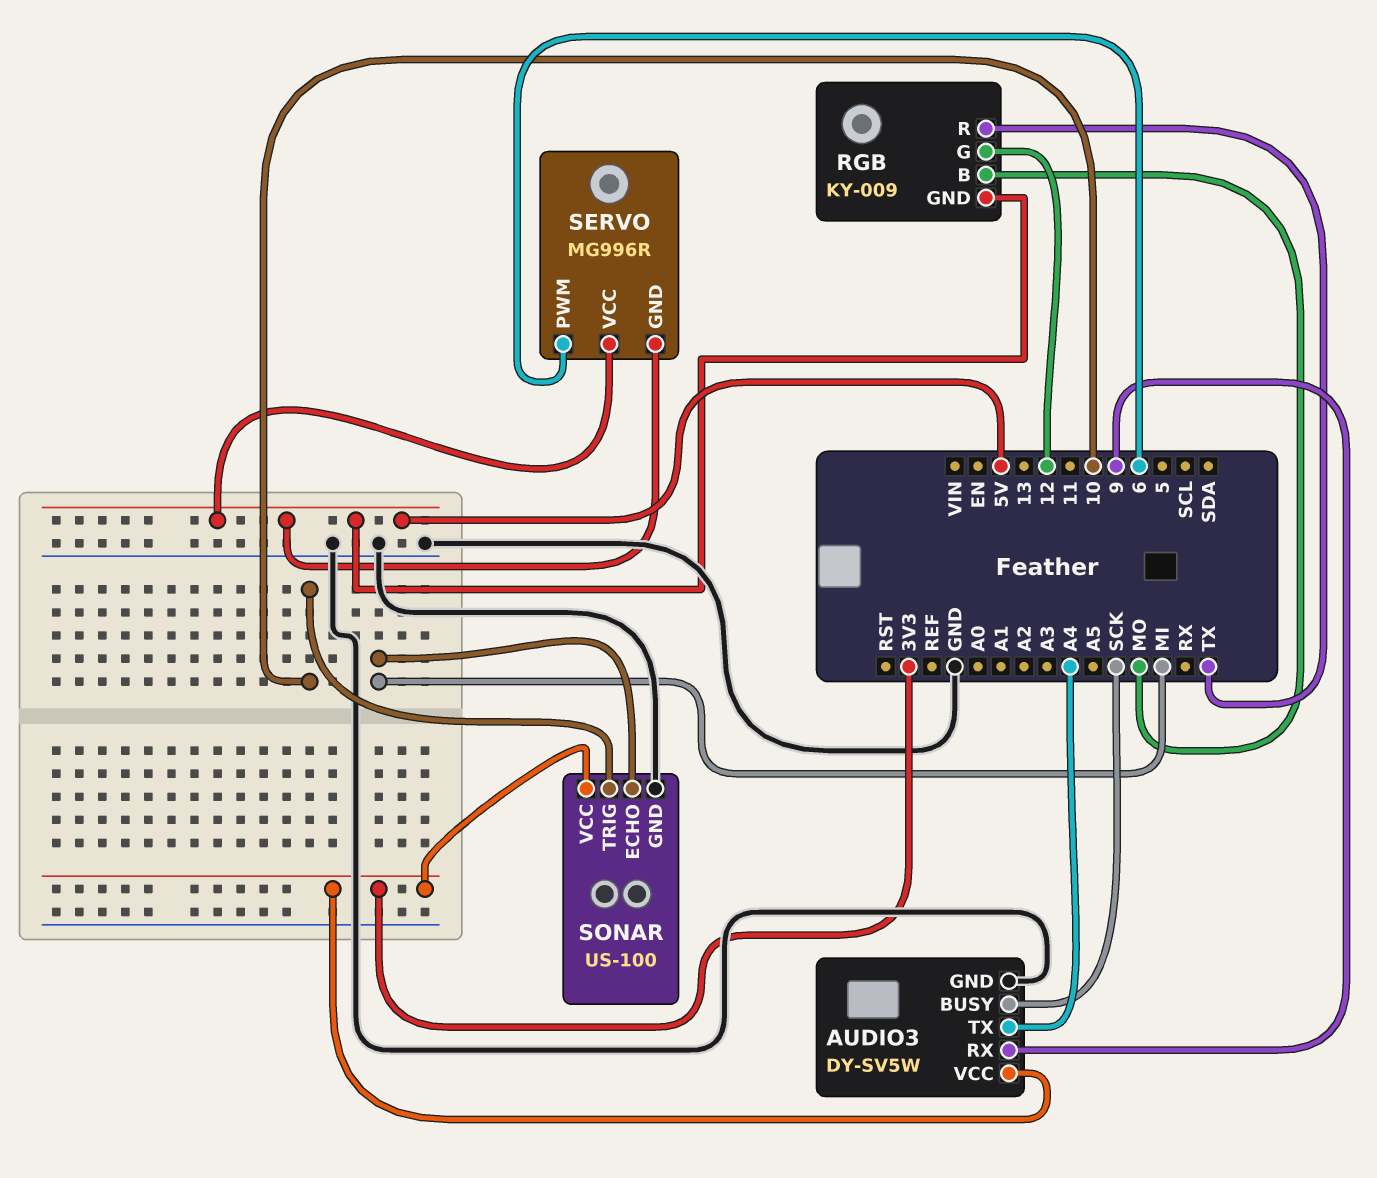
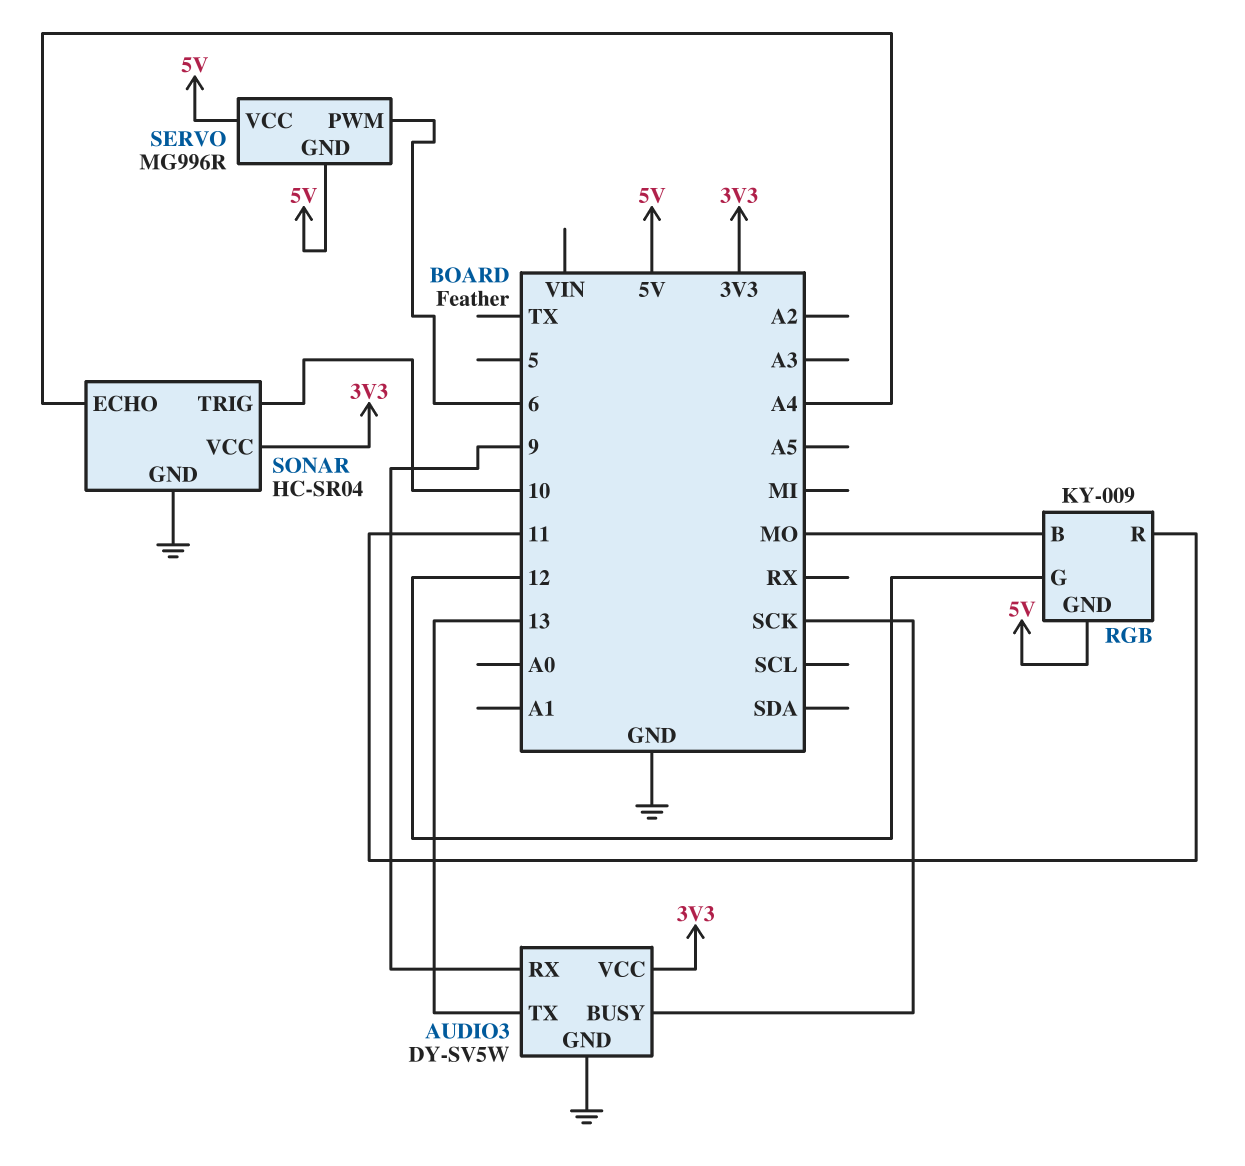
AUDIO3 pin TX: A4 -> 13
RGB pin R: TX -> 11
SONAR: US-100 -> HC-SR04
SONAR pin ECHO: MI -> A4

